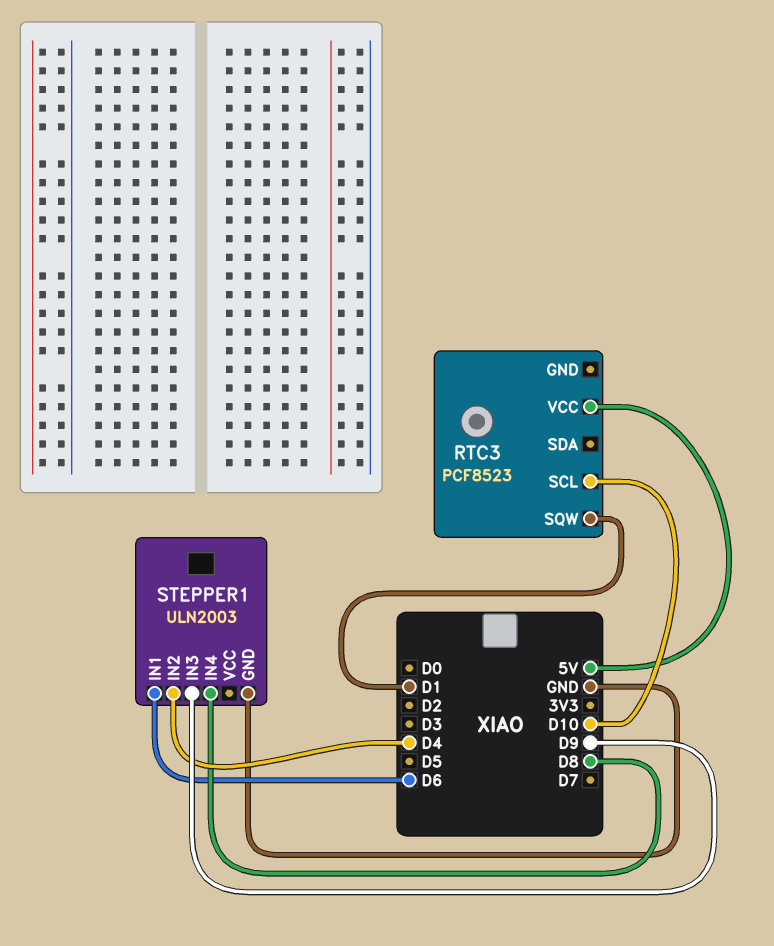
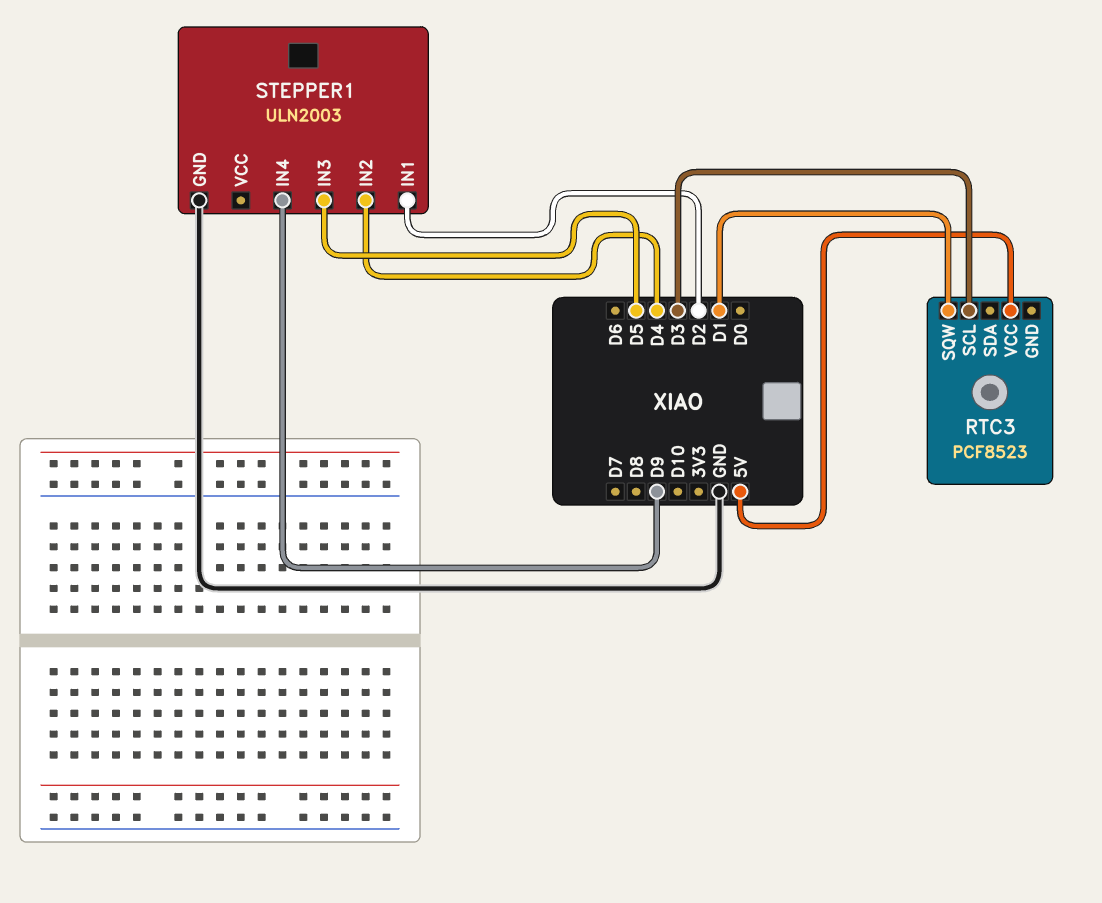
RTC3 pin SCL: D10 -> D3
STEPPER1 pin IN1: D6 -> D2
STEPPER1 pin IN3: D9 -> D5
STEPPER1 pin IN4: D8 -> D9

